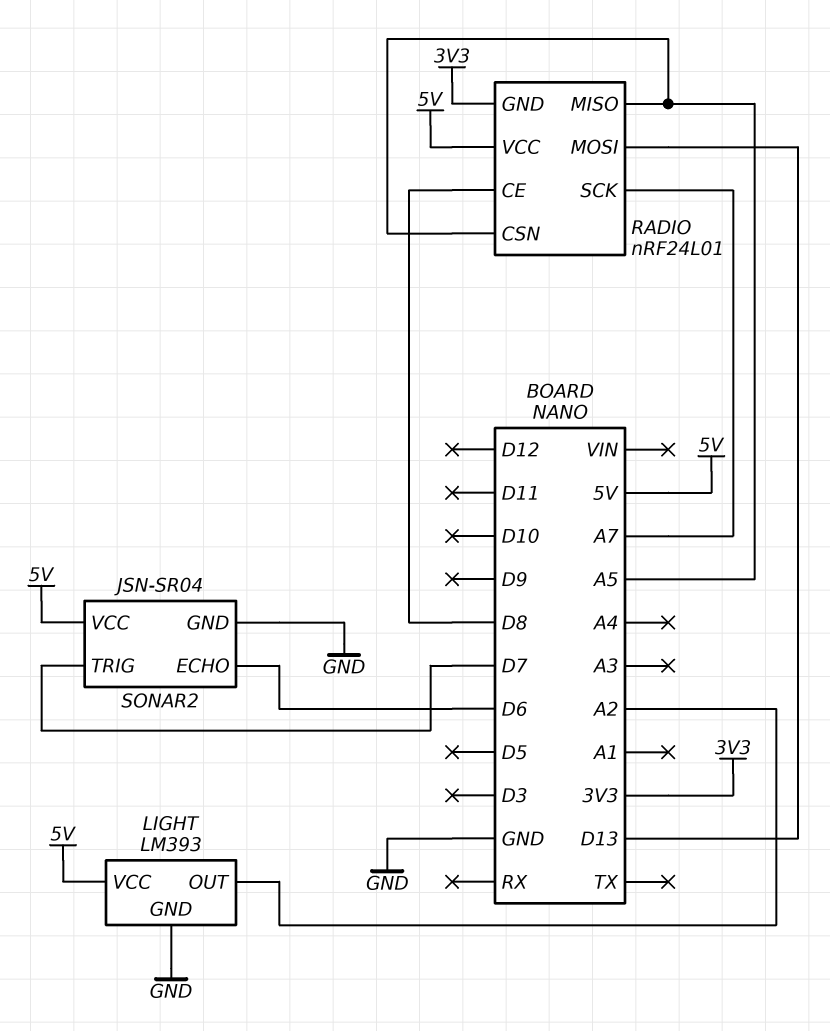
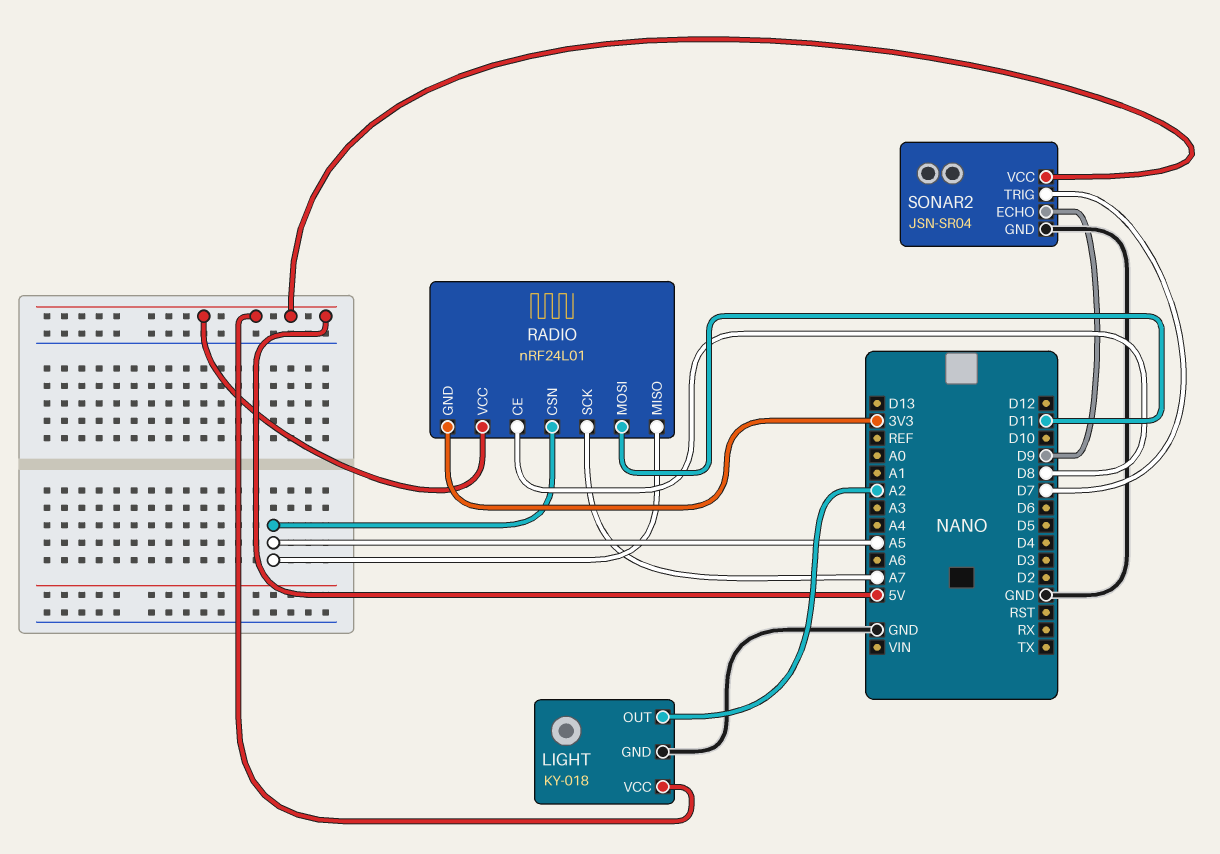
LIGHT: LM393 -> KY-018
RADIO pin MOSI: D13 -> D11
SONAR2 pin ECHO: D6 -> D9

